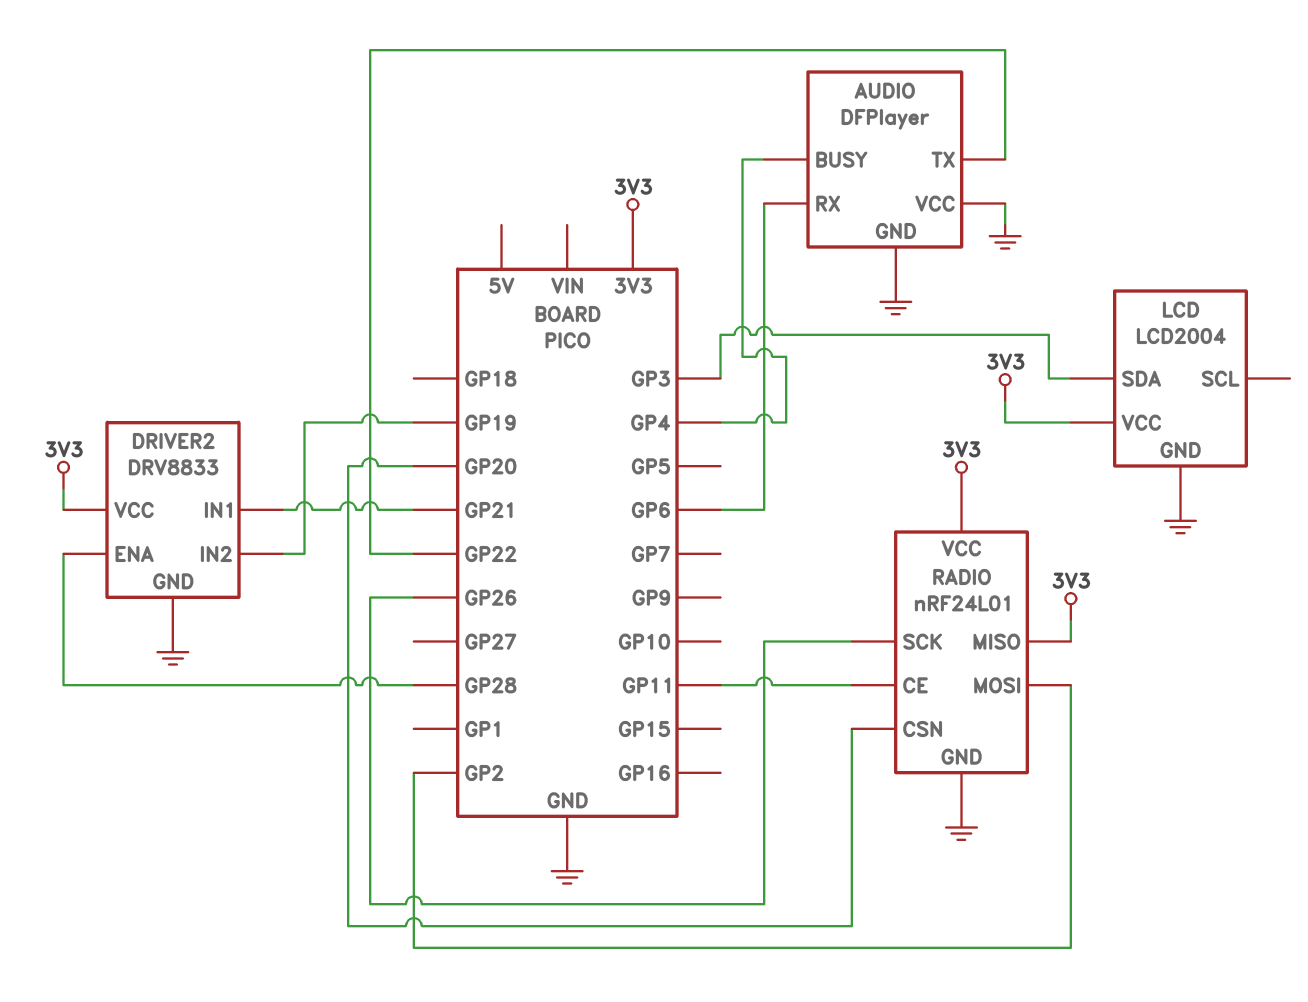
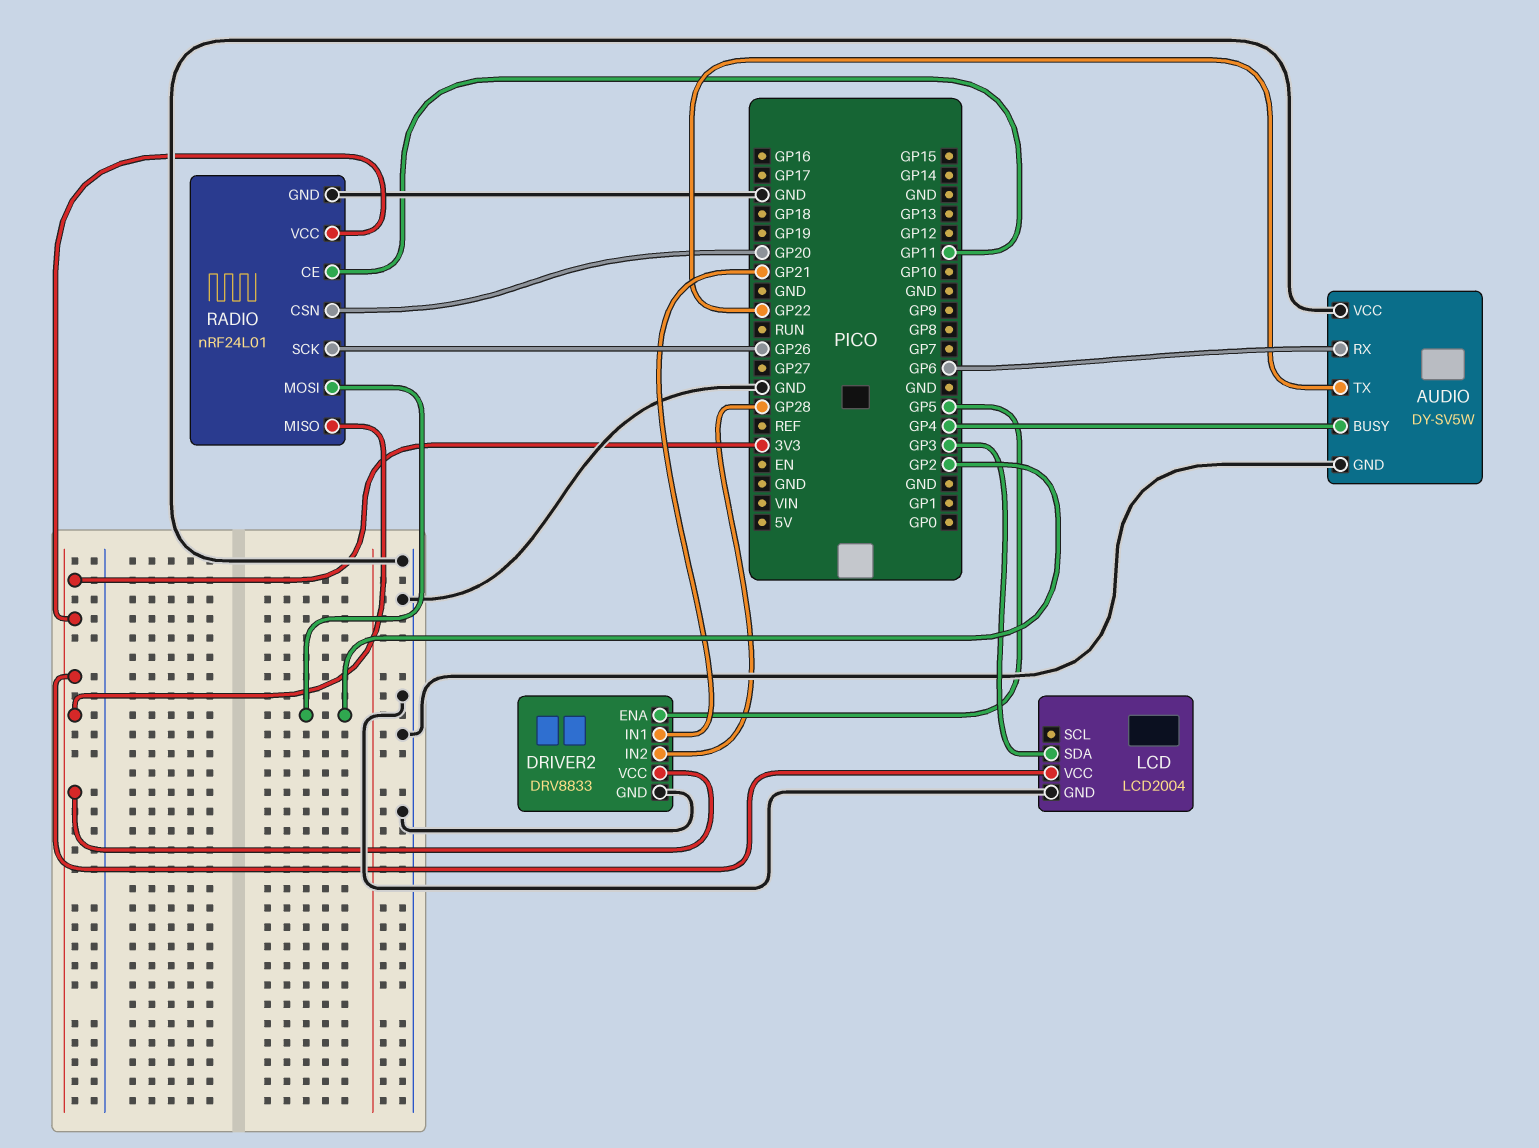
AUDIO: DFPlayer -> DY-SV5W
DRIVER2 pin ENA: GP28 -> GP5
DRIVER2 pin IN2: GP19 -> GP28

